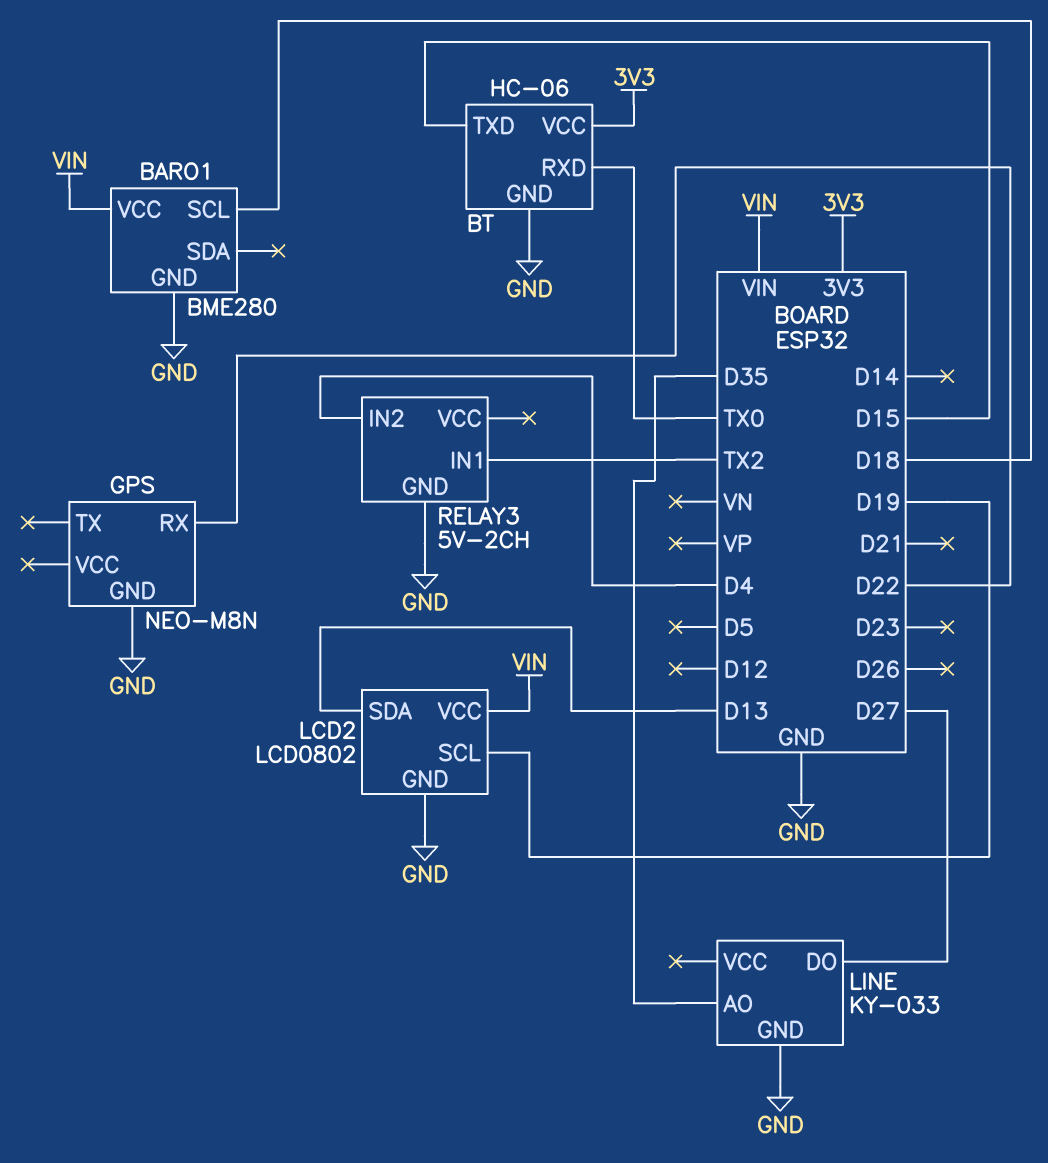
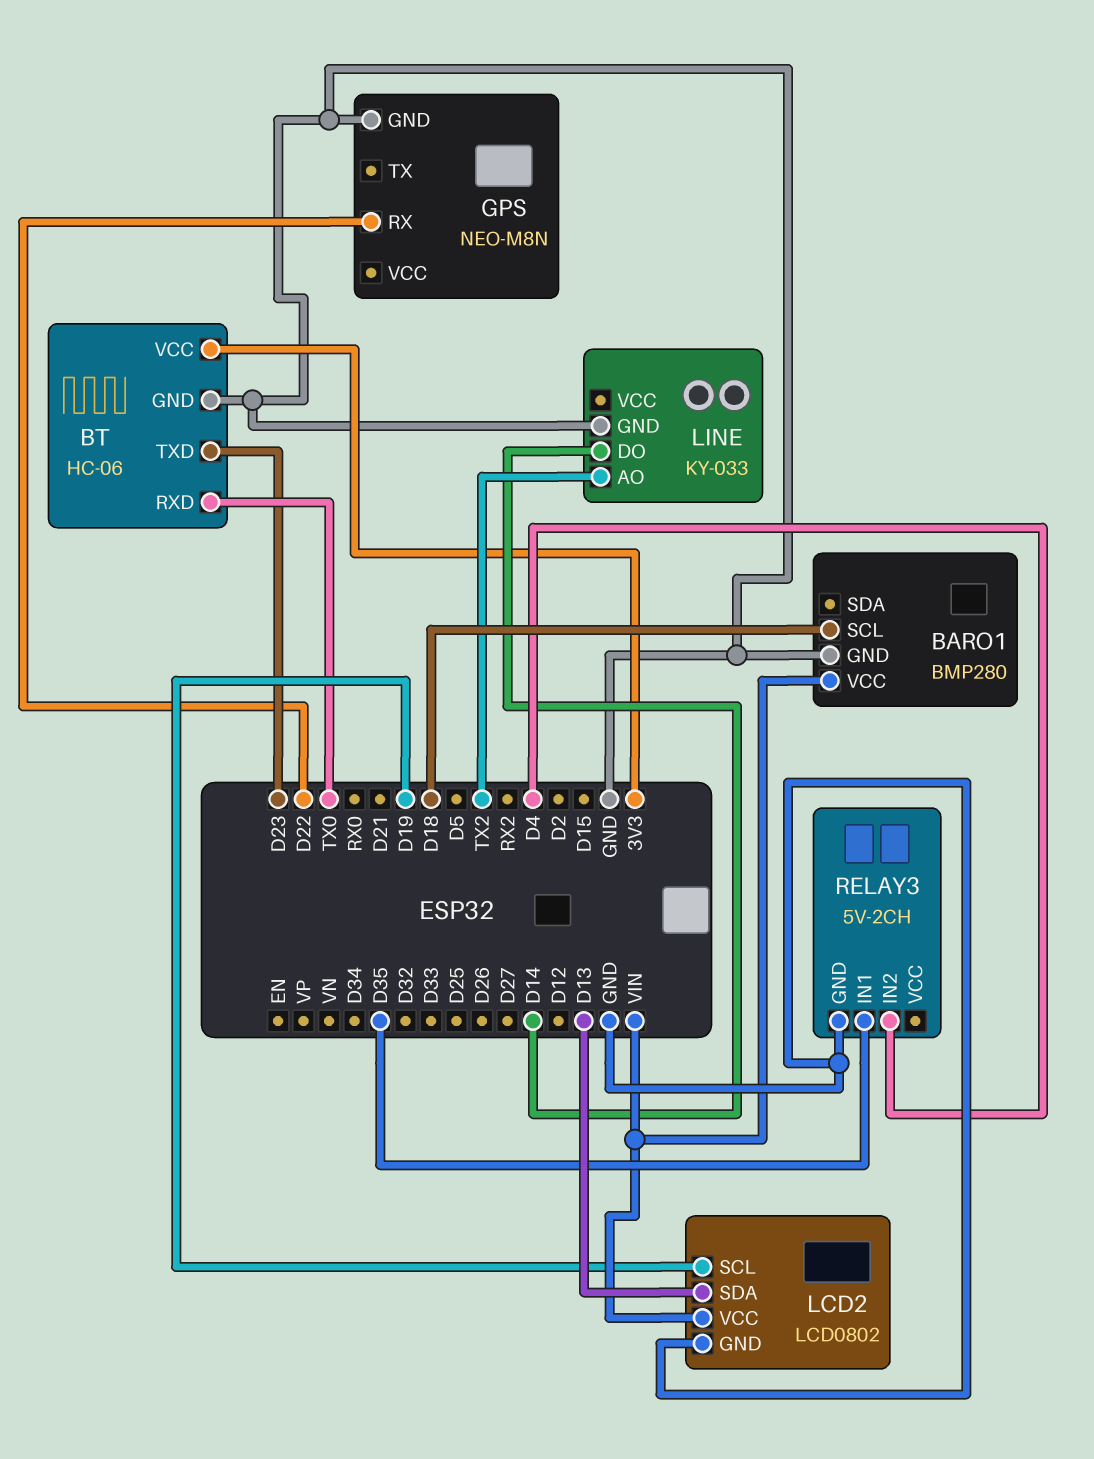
BARO1: BME280 -> BMP280
BT pin TXD: D15 -> D23
LINE pin AO: D35 -> TX2
LINE pin DO: D27 -> D14
RELAY3 pin IN1: TX2 -> D35

